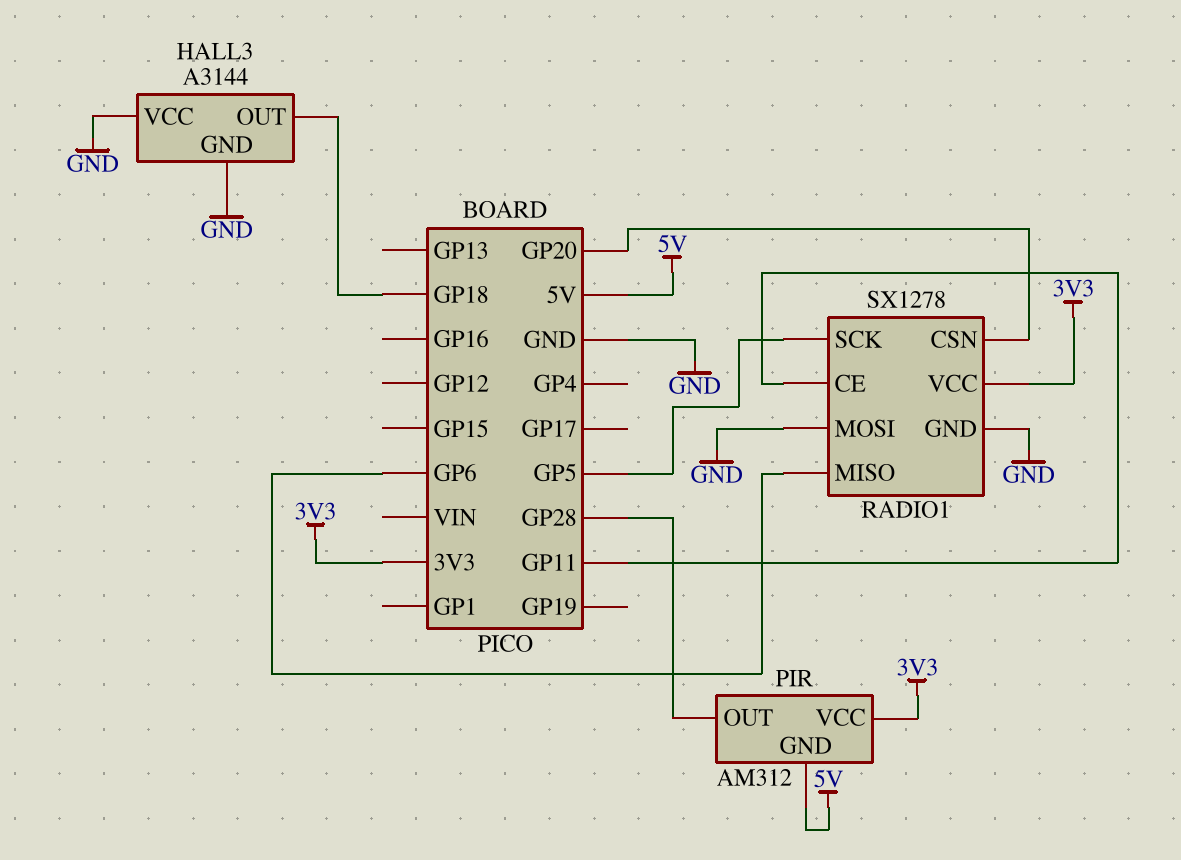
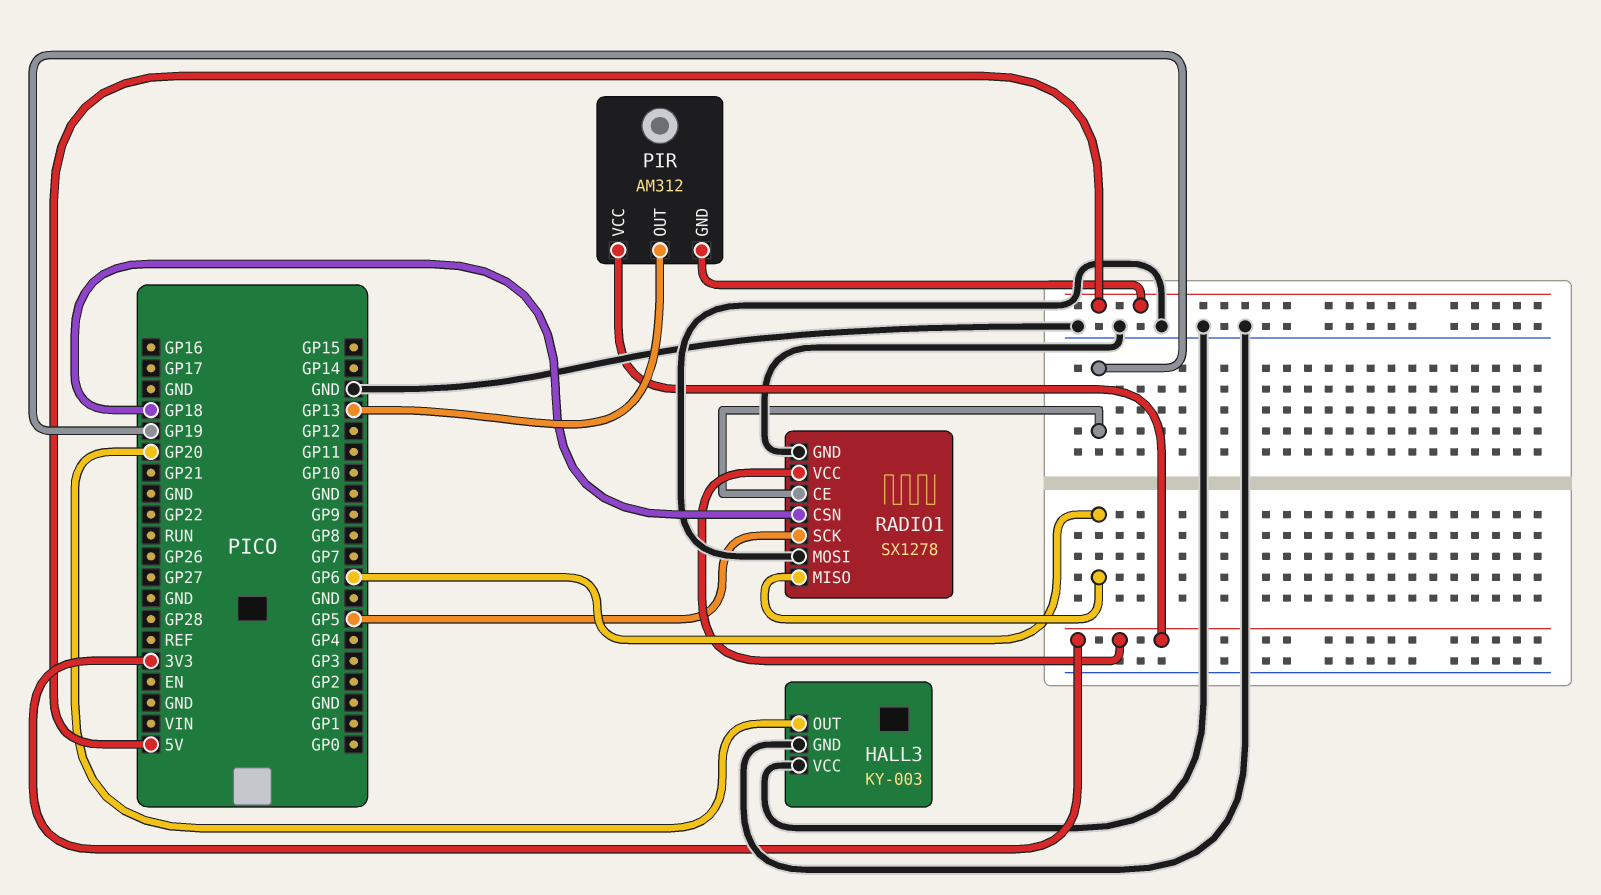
HALL3: A3144 -> KY-003
HALL3 pin OUT: GP18 -> GP20
PIR pin OUT: GP28 -> GP13
RADIO1 pin CE: GP11 -> GP19
RADIO1 pin CSN: GP20 -> GP18

